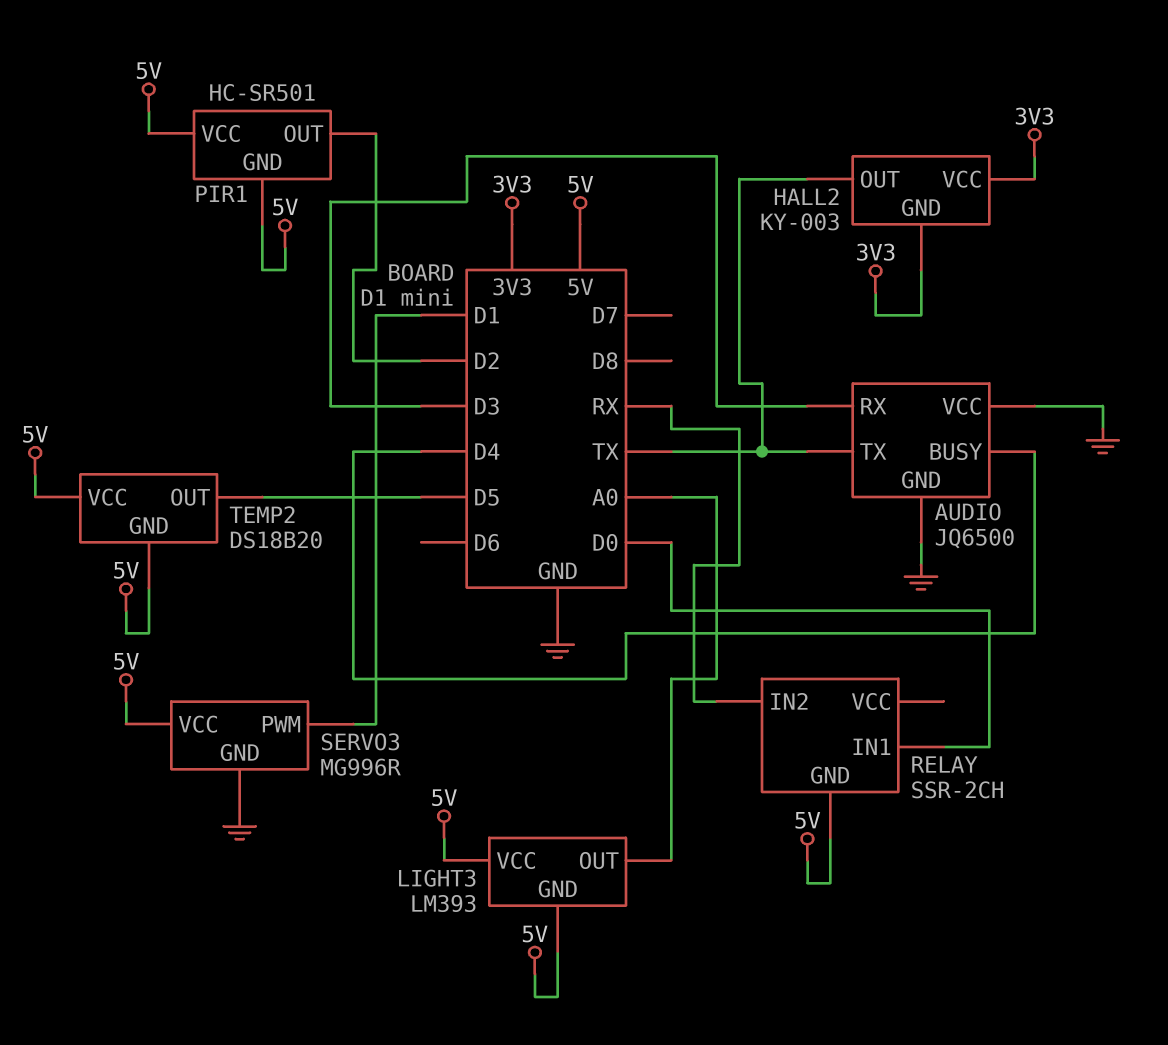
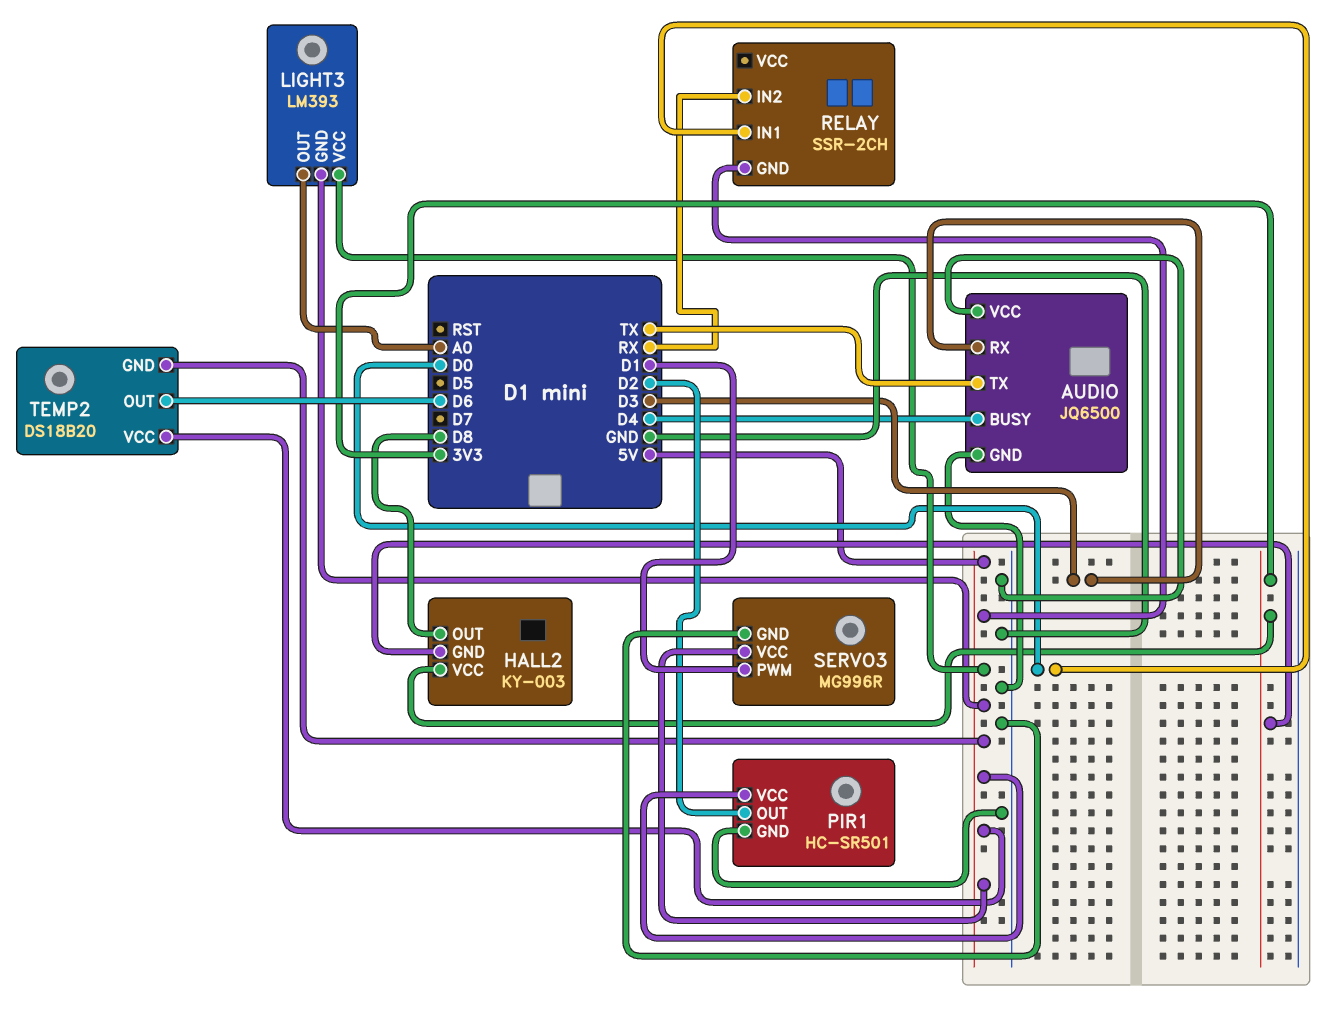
HALL2 pin OUT: TX -> D8
PIR1 pin GND: 5V -> GND
TEMP2 pin OUT: D5 -> D6

